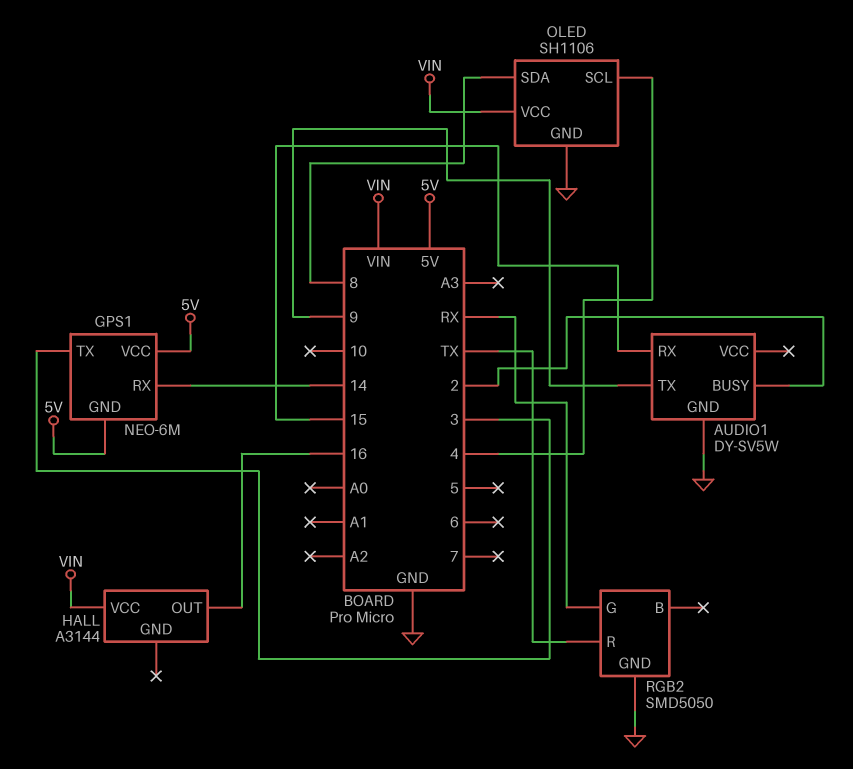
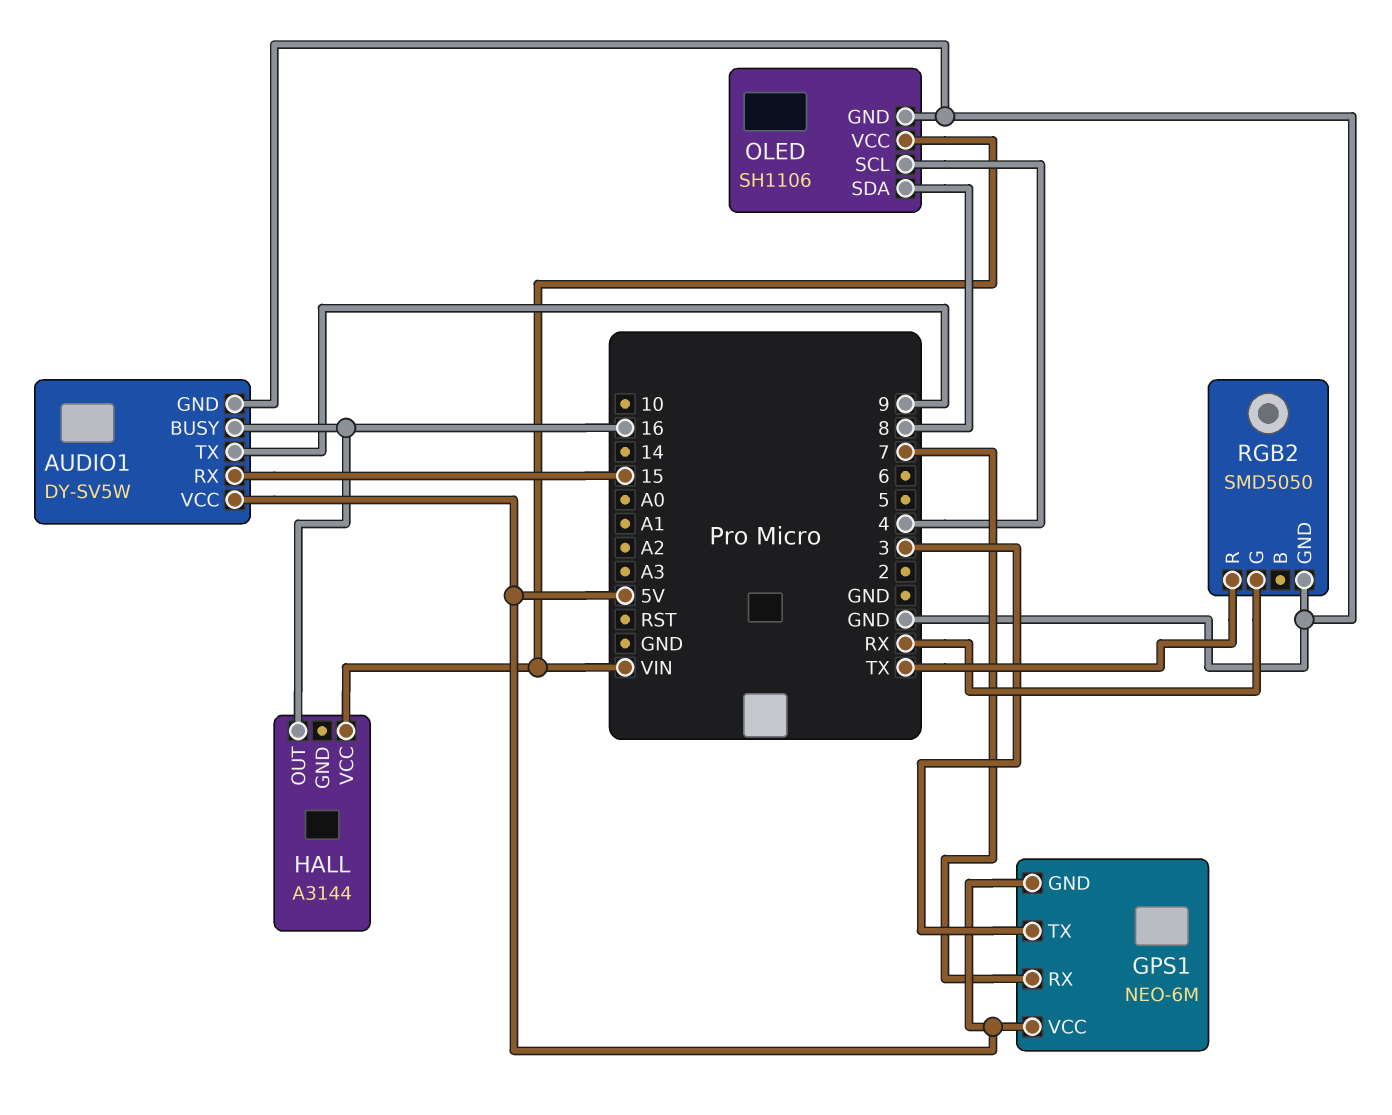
AUDIO1 pin BUSY: 2 -> 16
AUDIO1 pin VCC: none -> 5V
GPS1 pin RX: 14 -> 7

